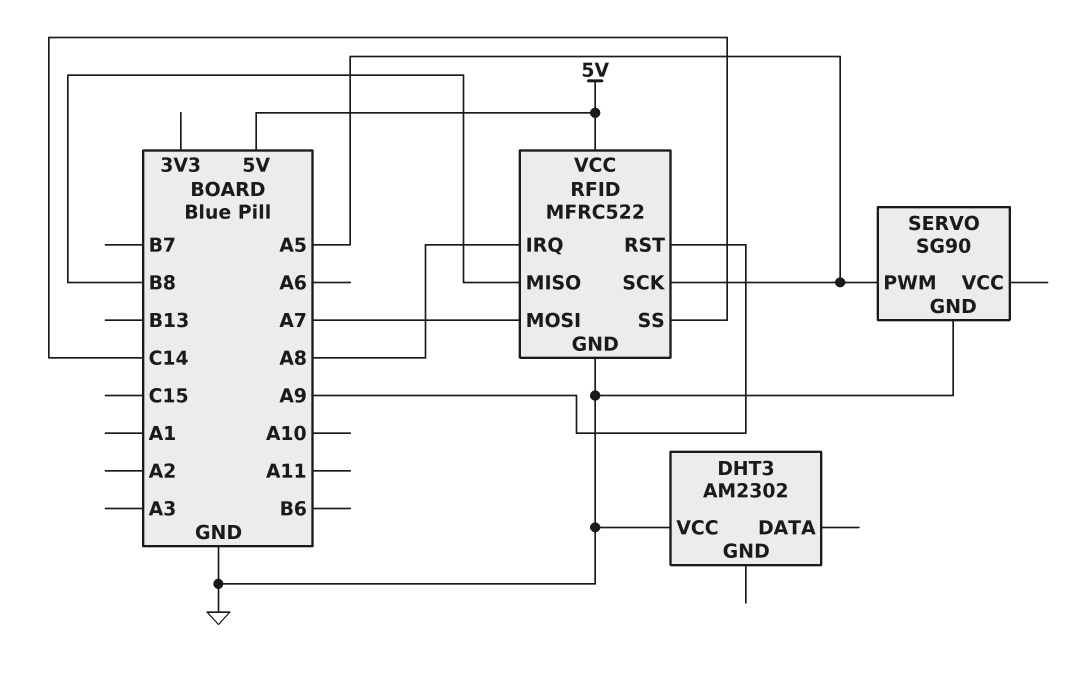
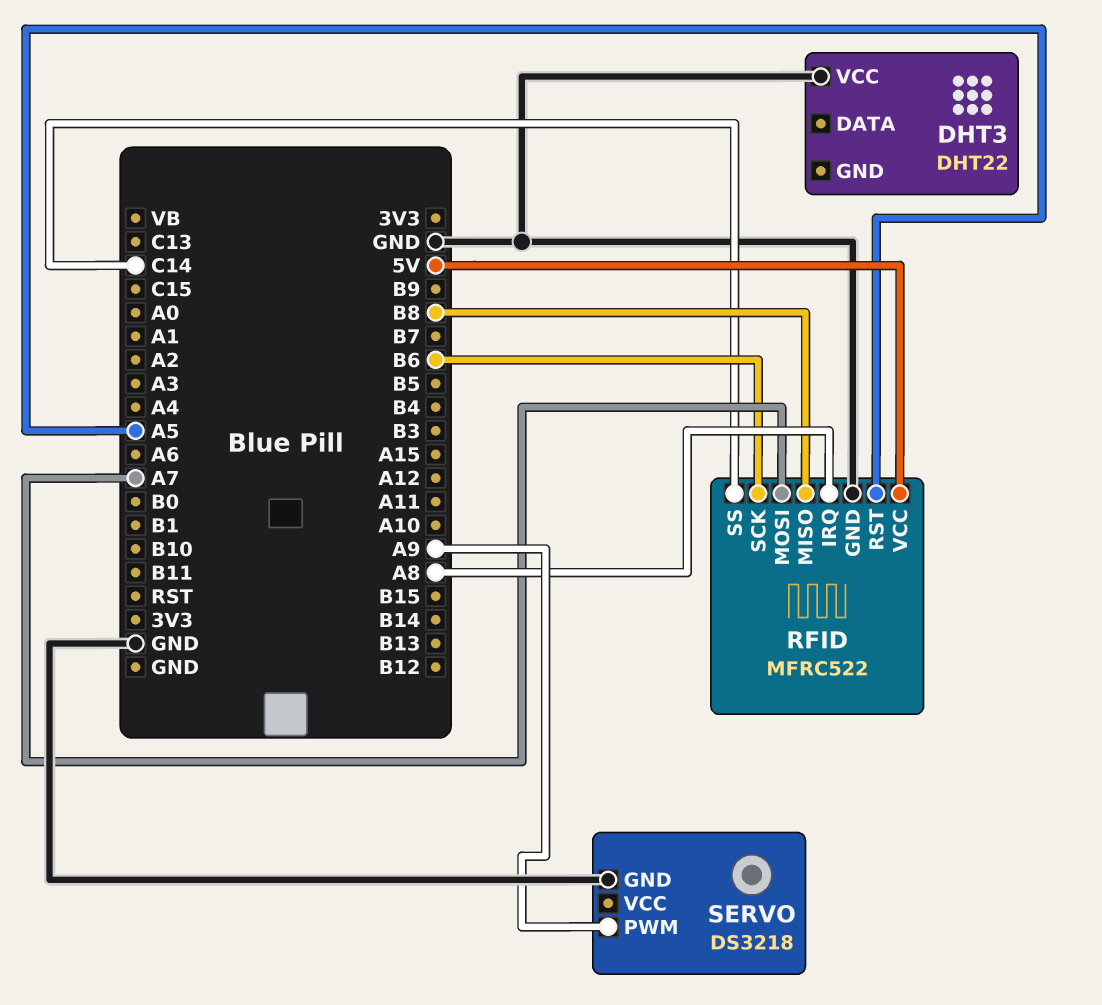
DHT3: AM2302 -> DHT22
RFID pin RST: A9 -> A5
RFID pin SCK: A5 -> B6
SERVO: SG90 -> DS3218
SERVO pin PWM: A5 -> A9

